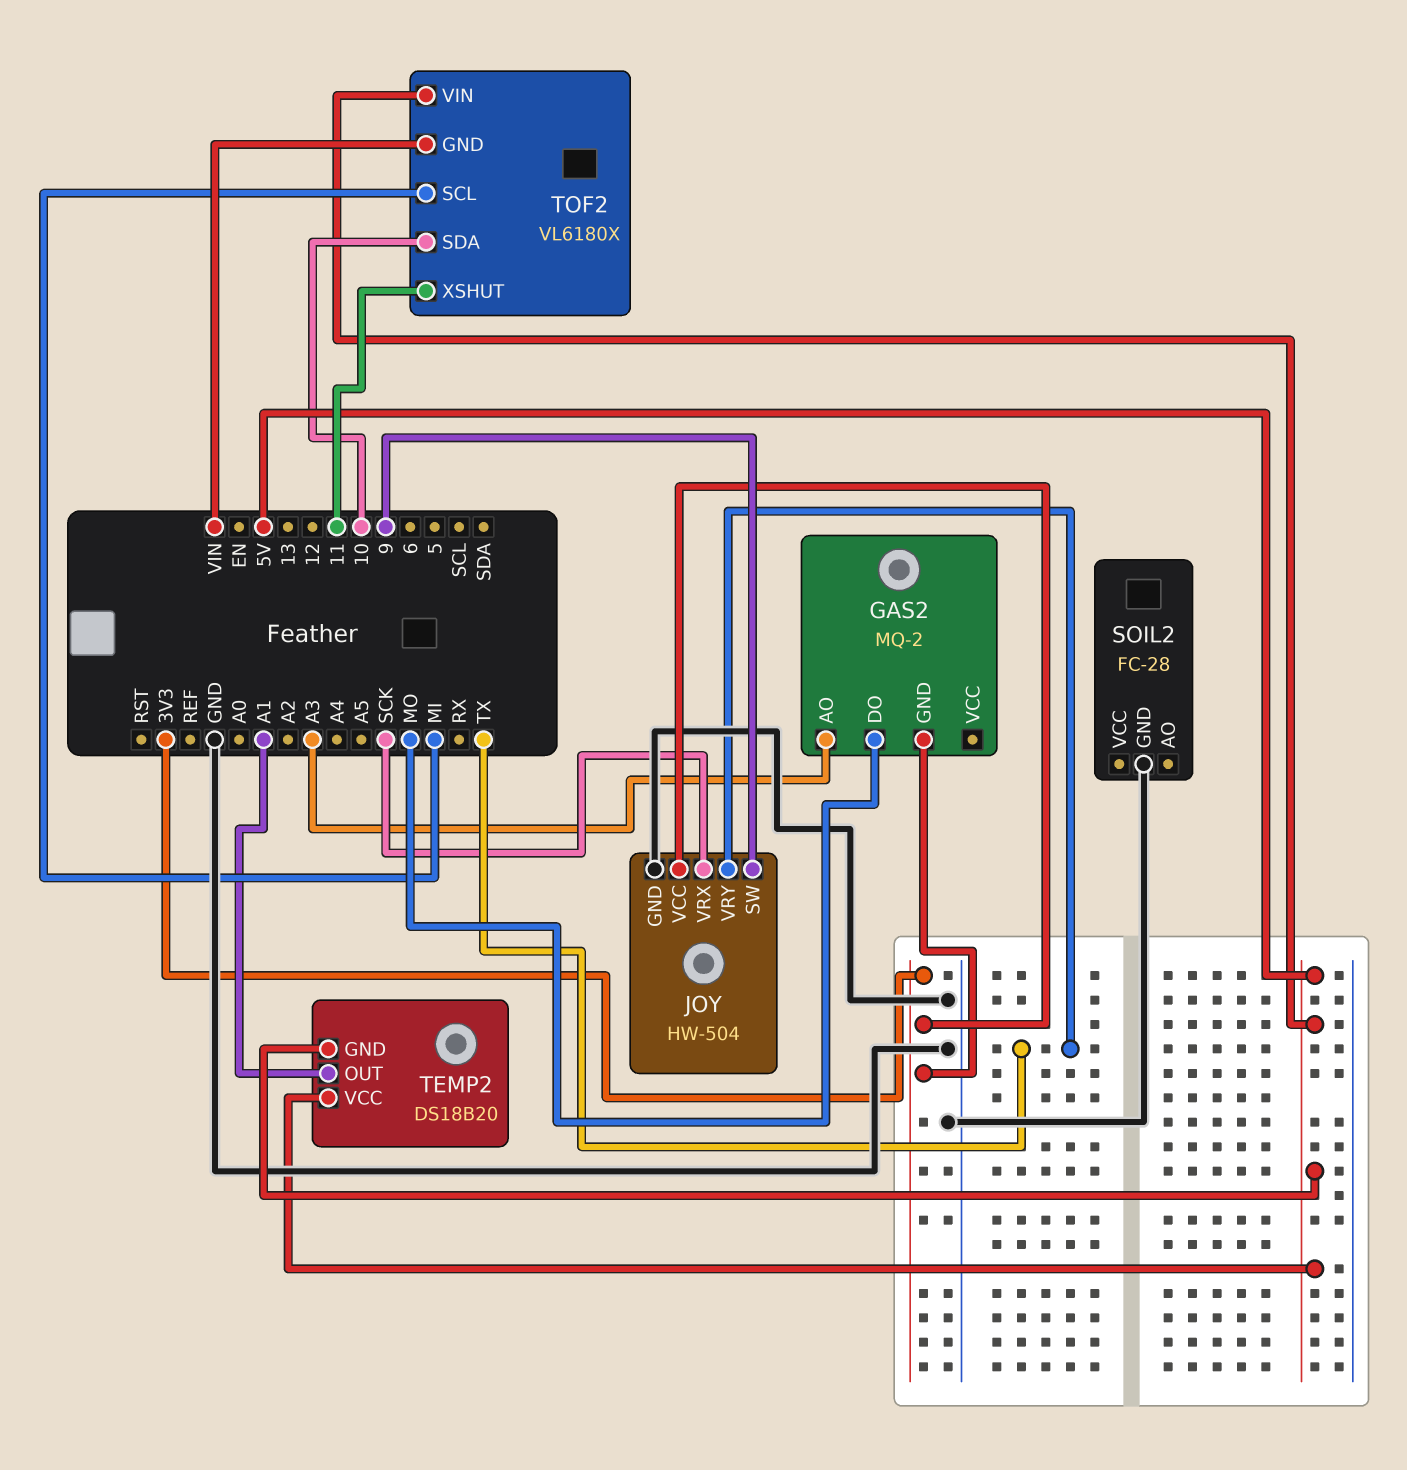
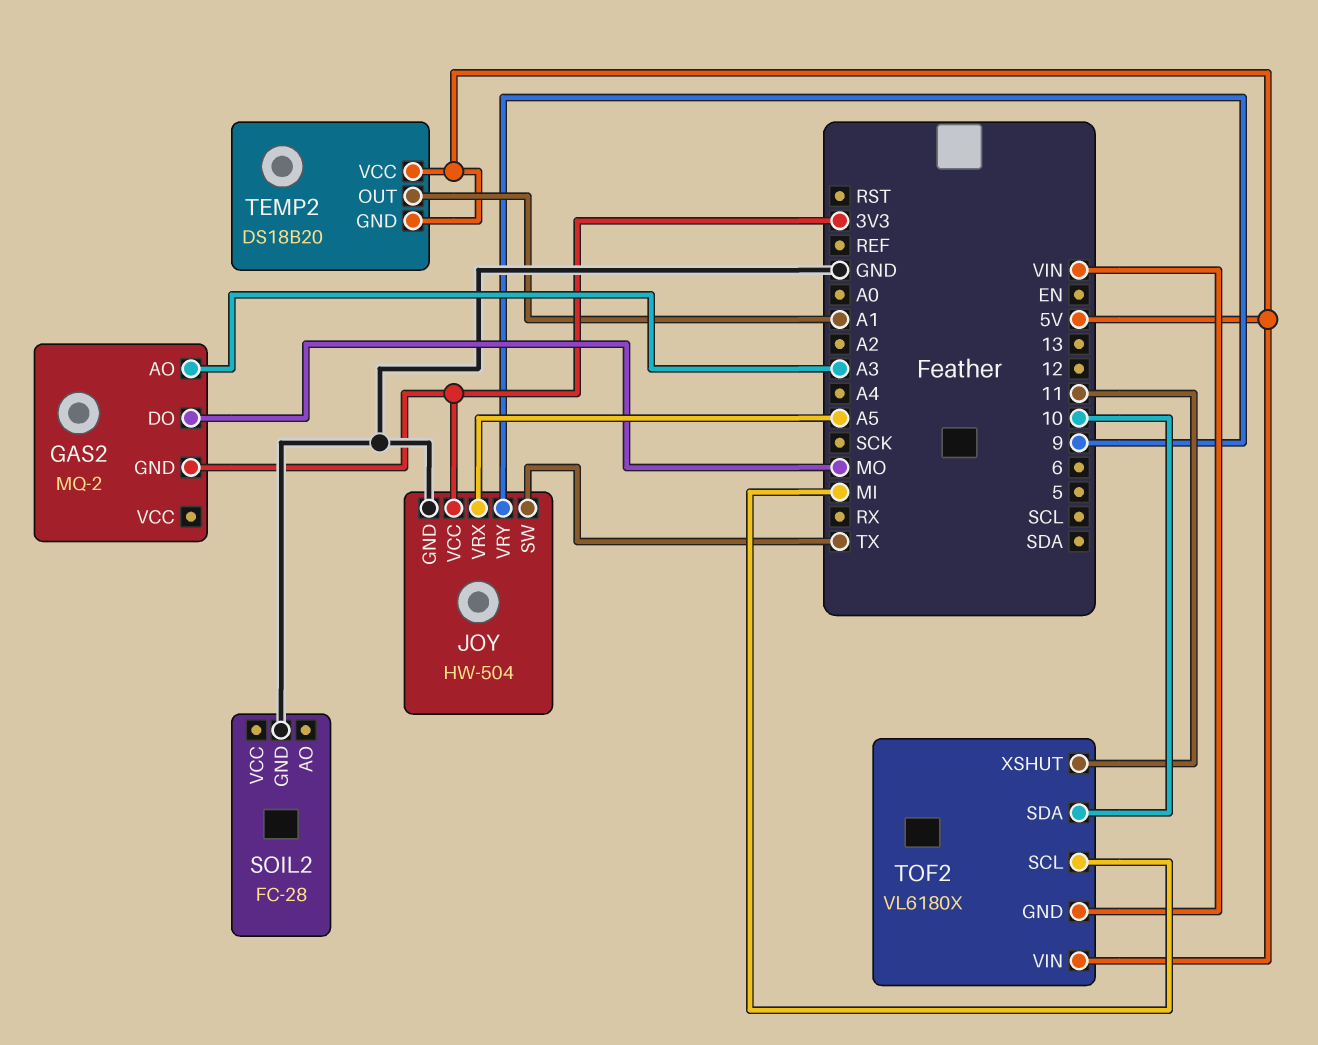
JOY pin SW: 9 -> TX
JOY pin VRX: SCK -> A5
JOY pin VRY: TX -> 9

